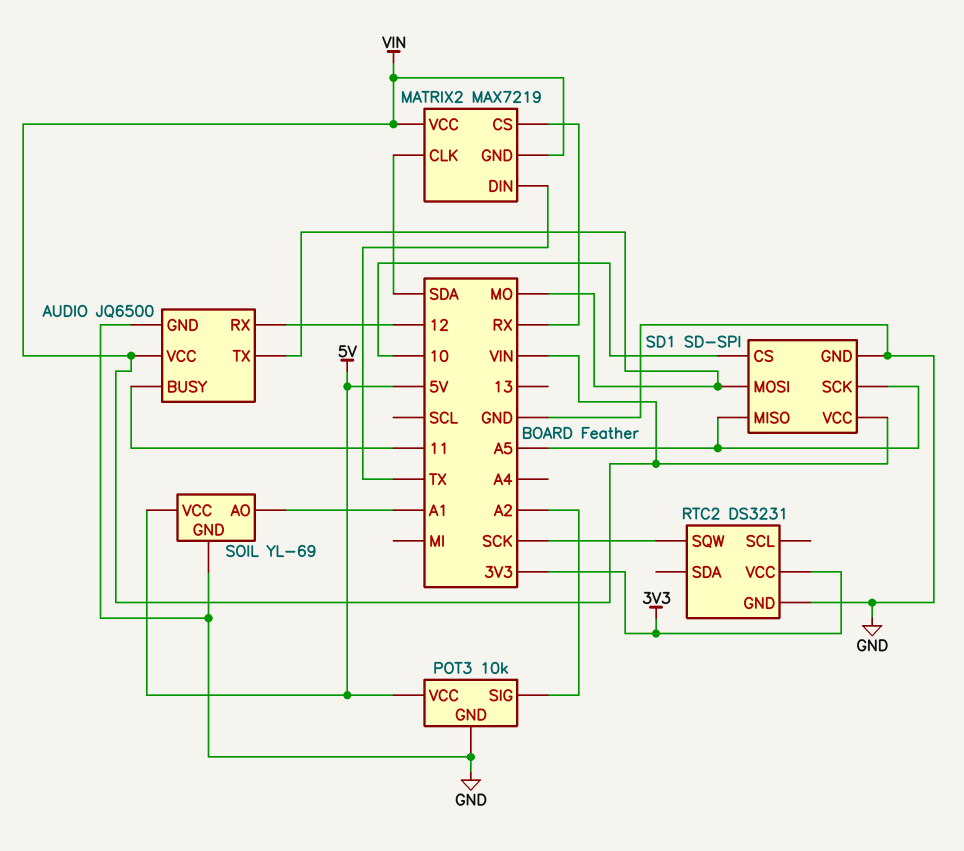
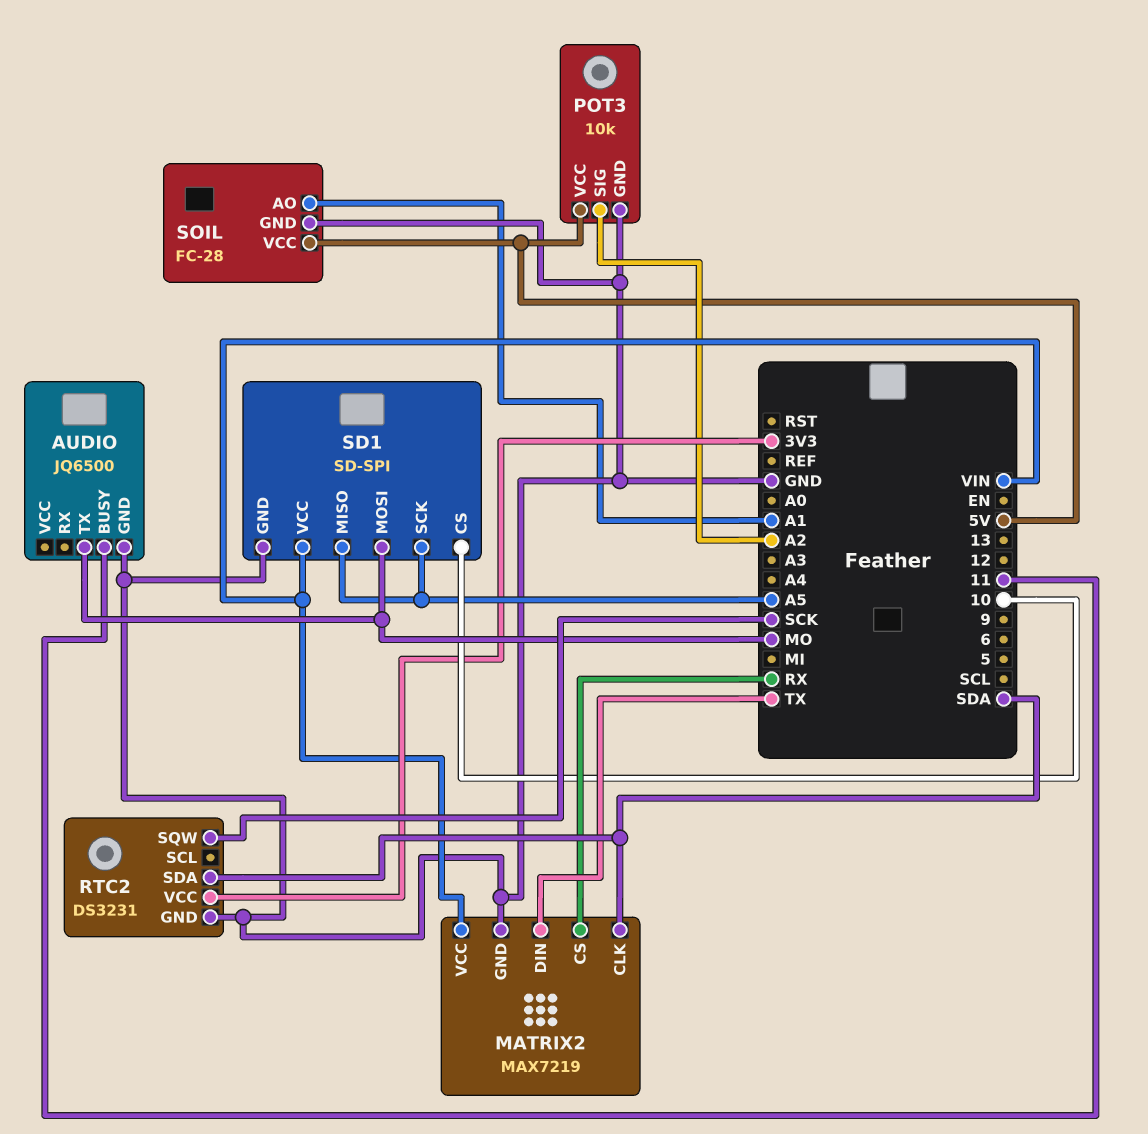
AUDIO pin RX: 12 -> none
AUDIO pin VCC: VIN -> none
MATRIX2 pin GND: VIN -> GND
RTC2 pin SDA: none -> SDA
SOIL: YL-69 -> FC-28

